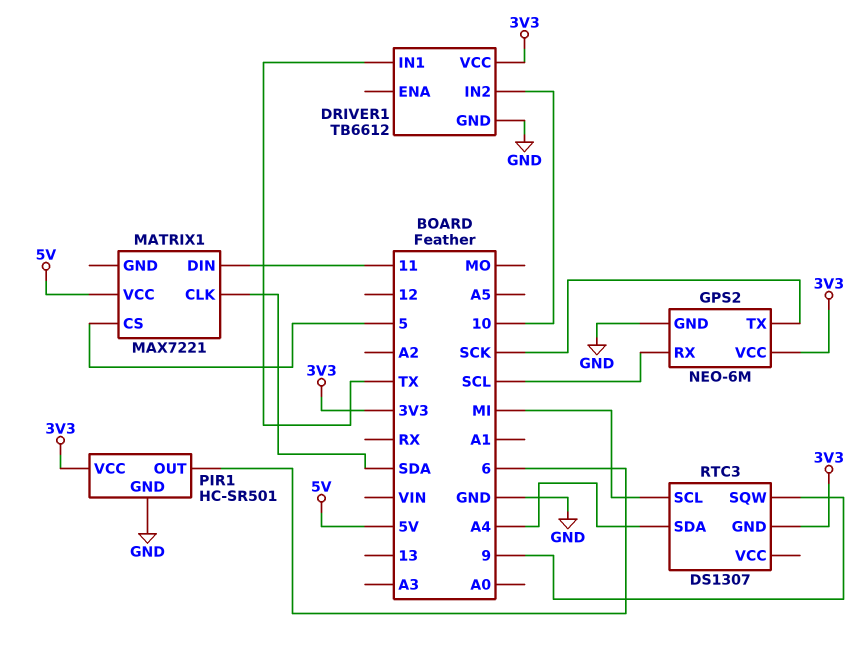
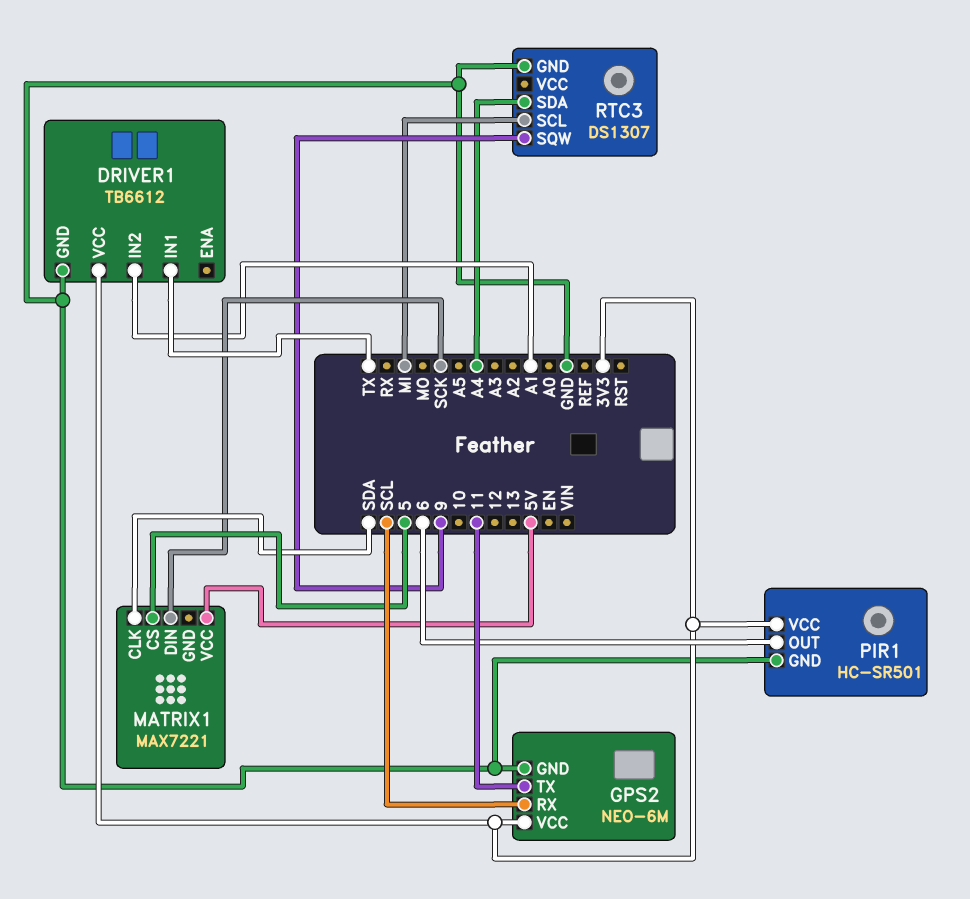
DRIVER1 pin IN2: 10 -> A1
GPS2 pin TX: SCK -> 11
MATRIX1 pin DIN: 11 -> SCK
RTC3 pin GND: 3V3 -> GND

